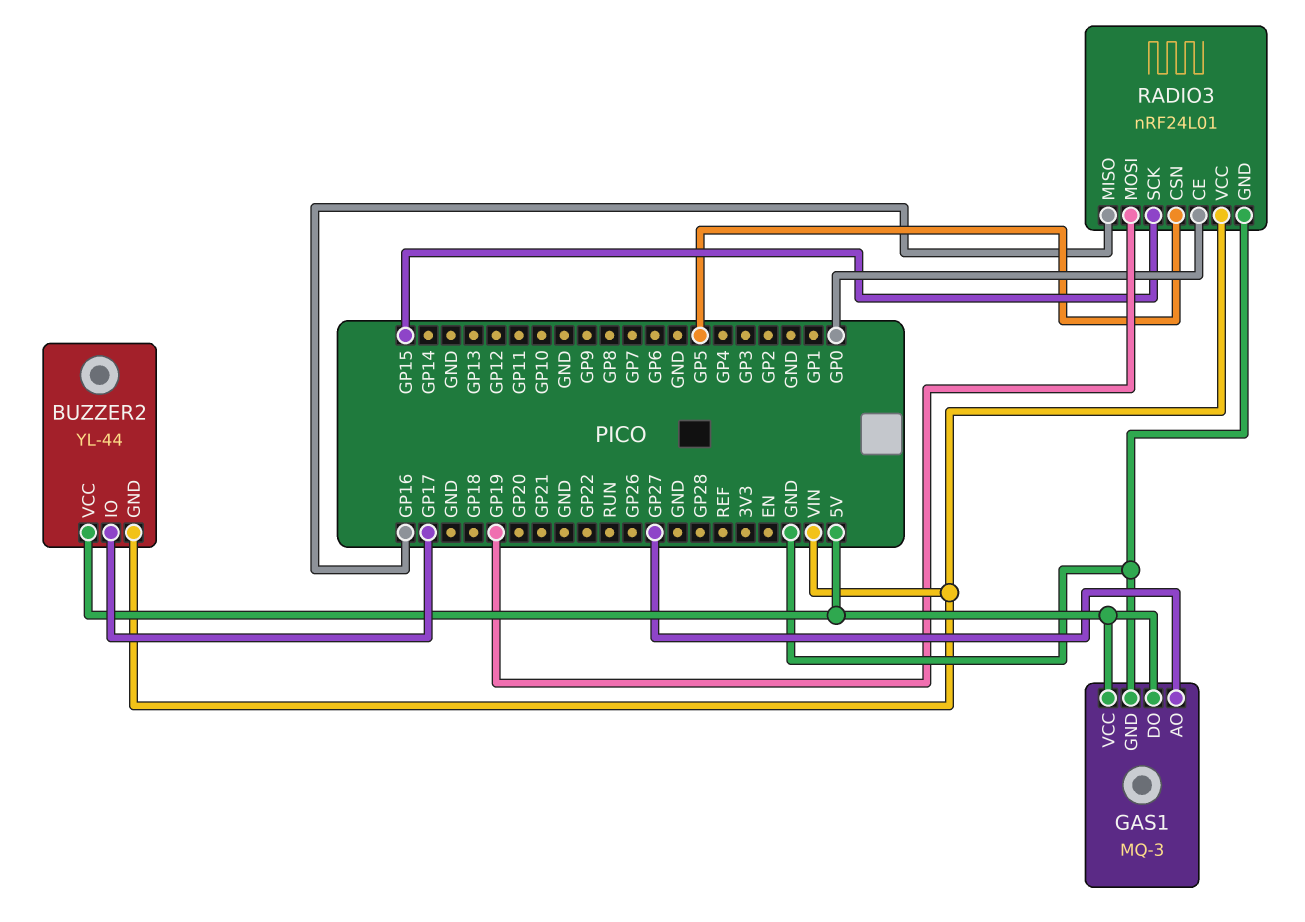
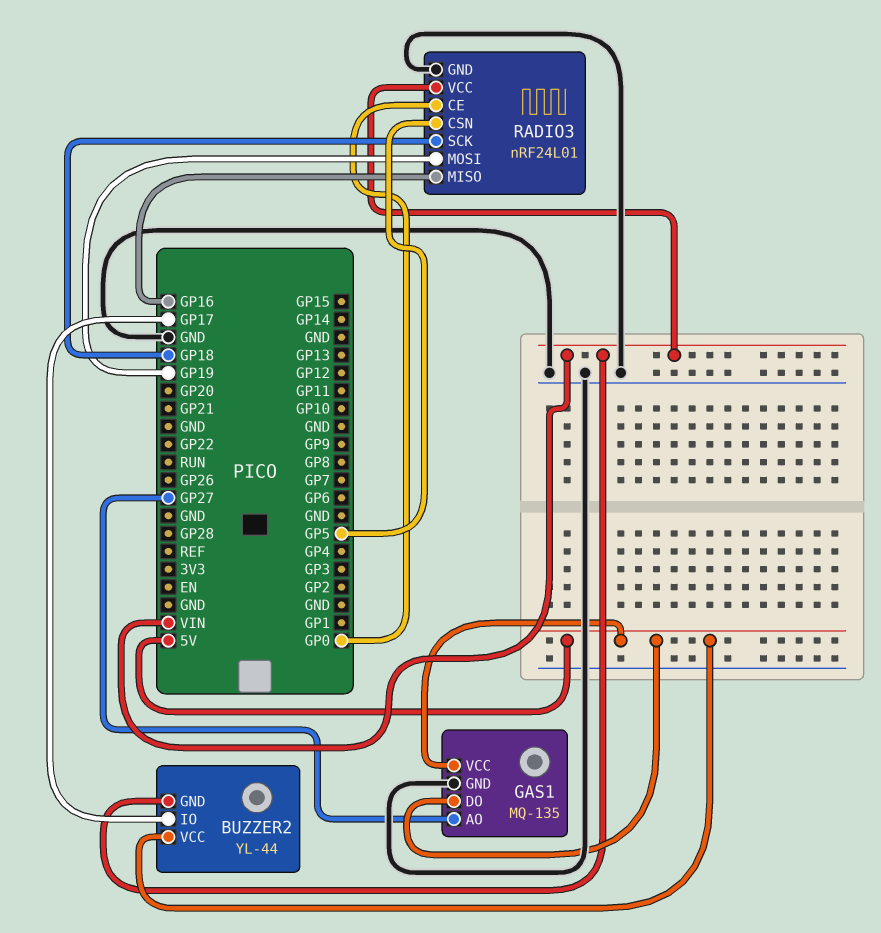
GAS1: MQ-3 -> MQ-135
RADIO3 pin SCK: GP15 -> GP18

